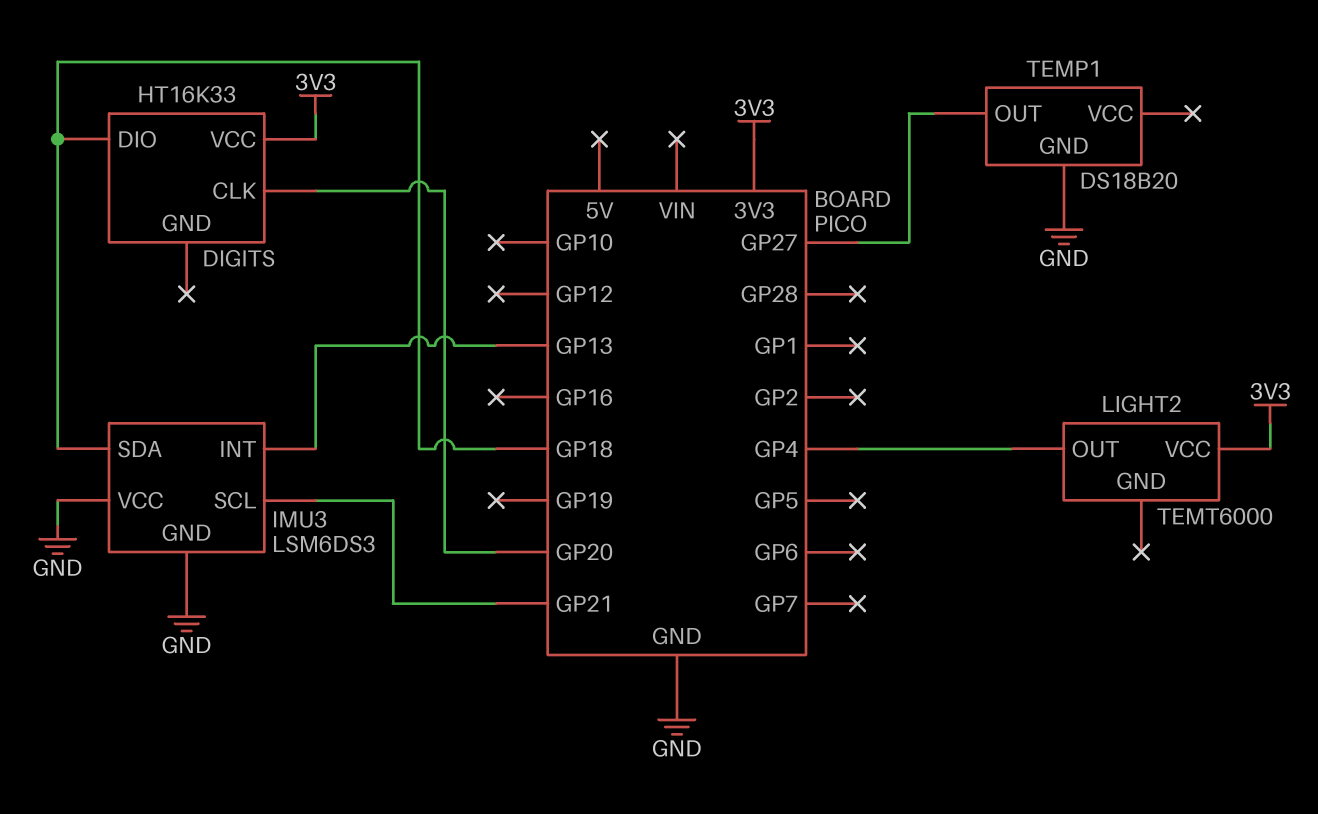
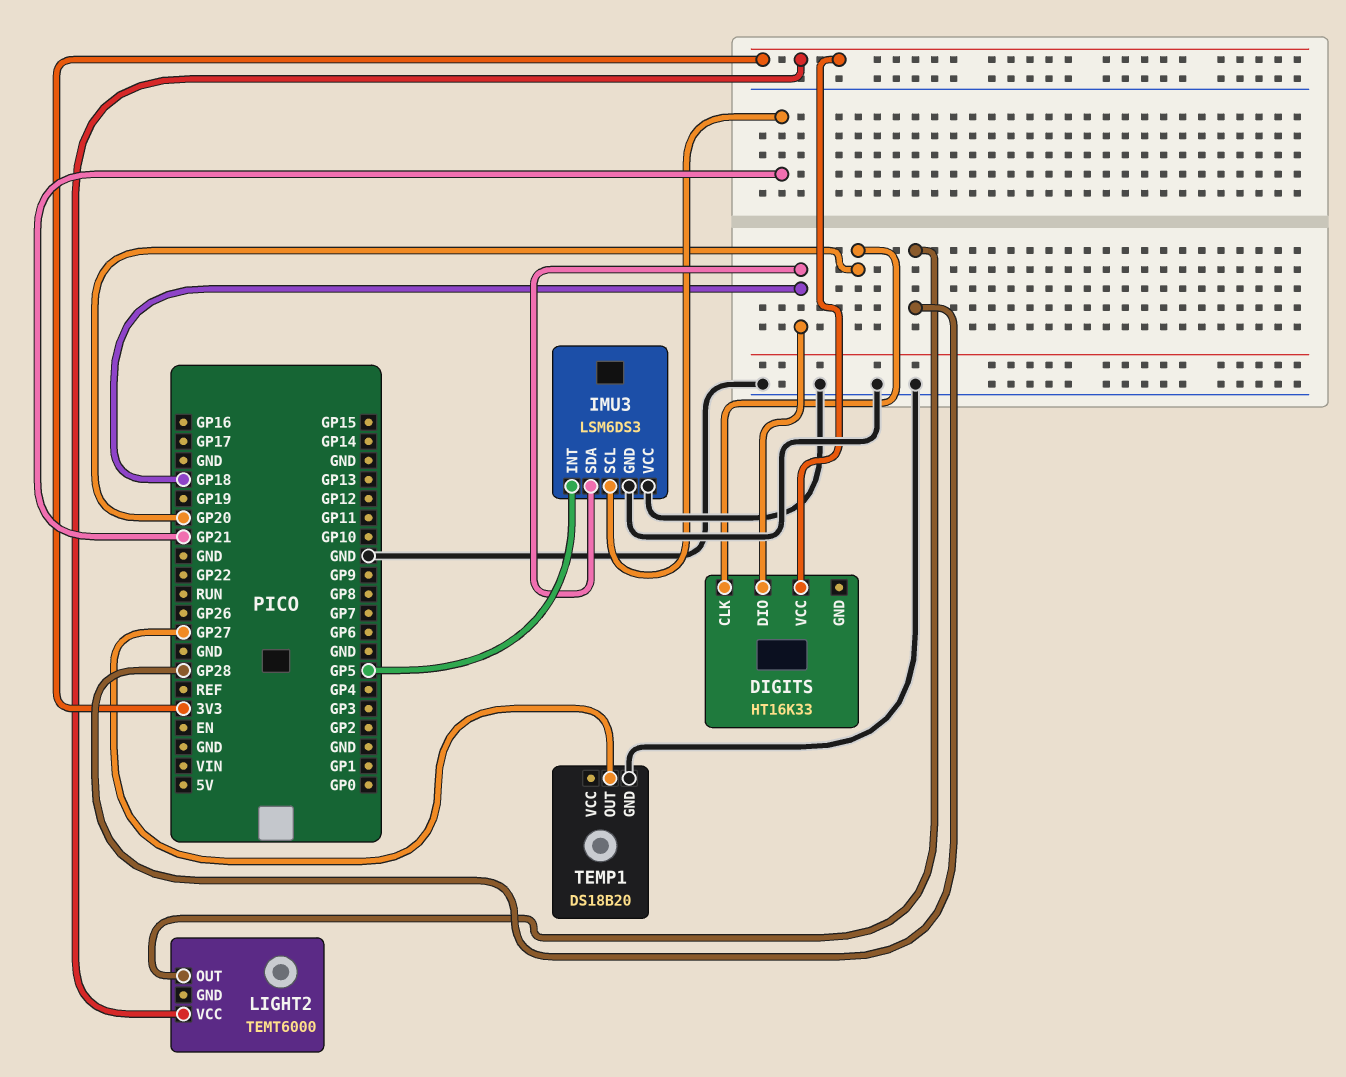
IMU3 pin INT: GP13 -> GP5
LIGHT2 pin OUT: GP4 -> GP28

